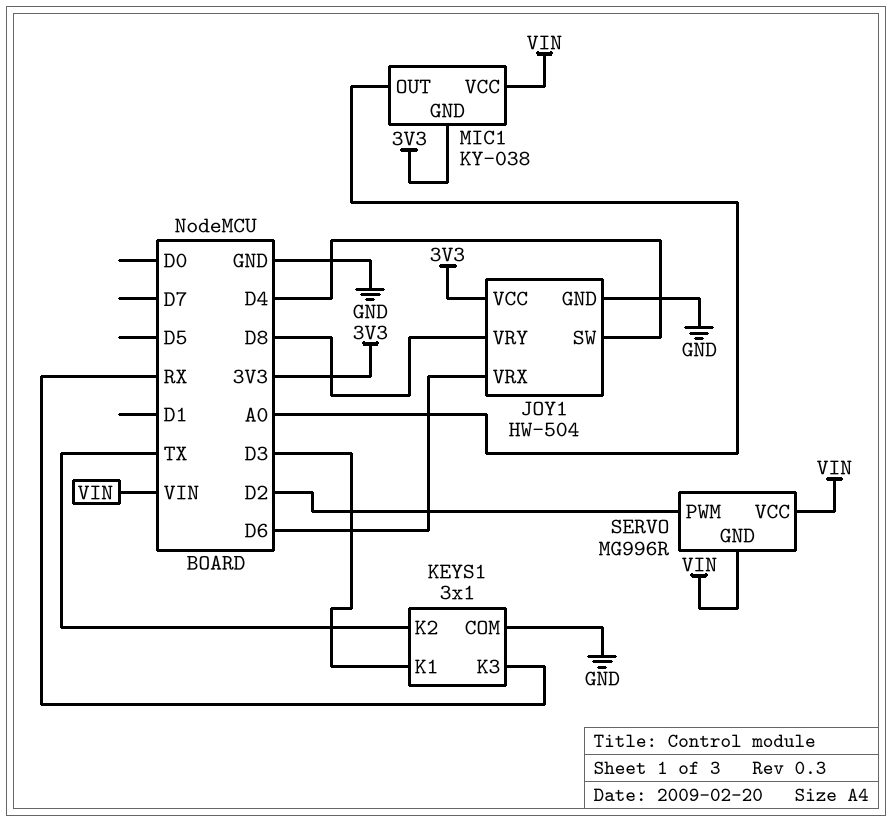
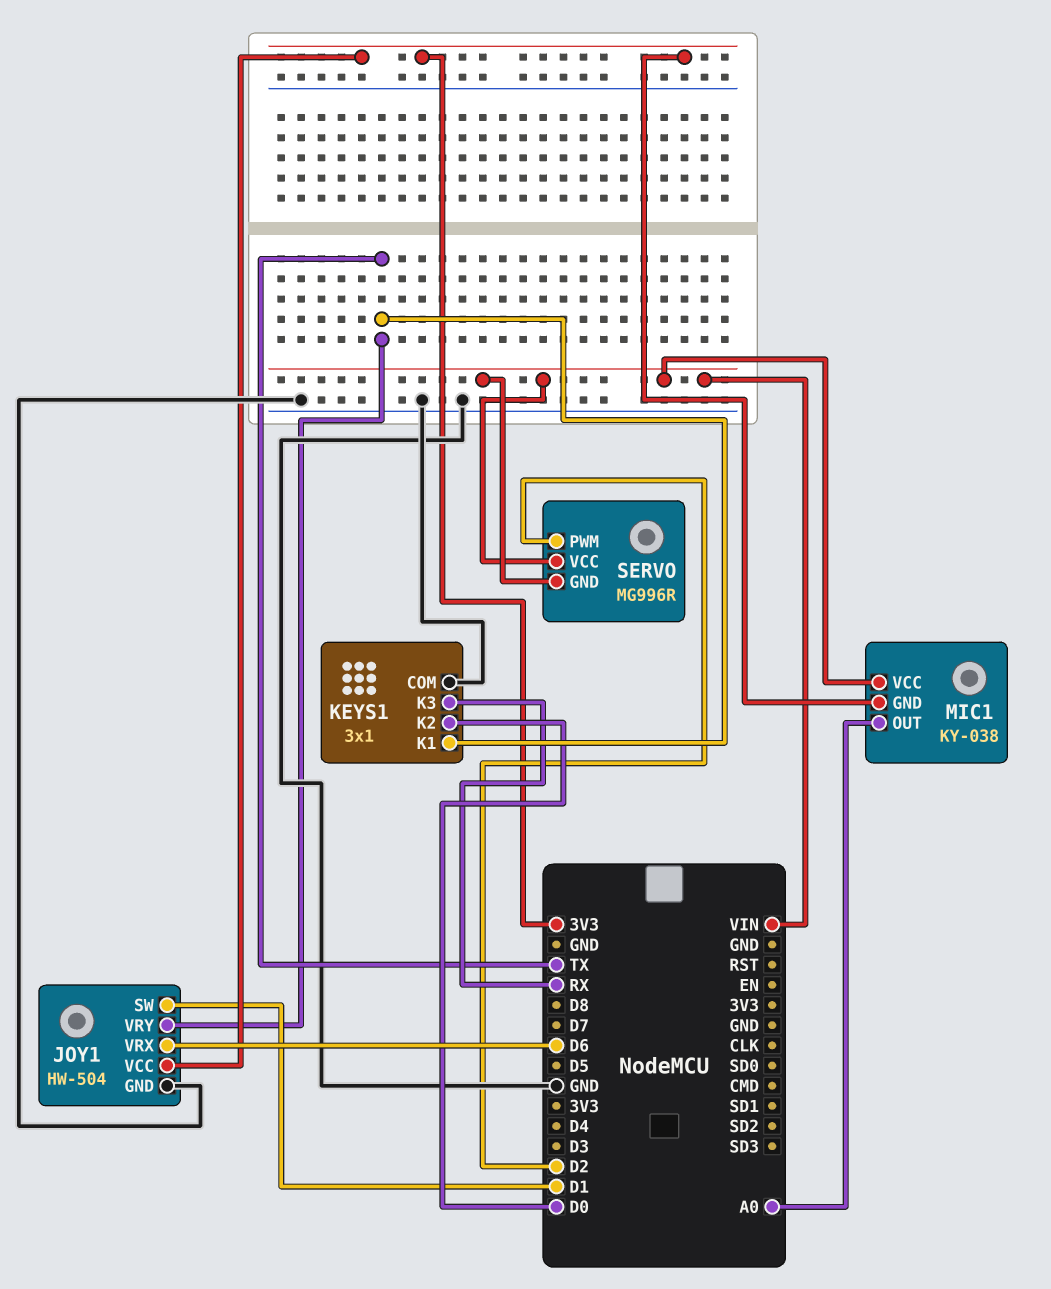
JOY1 pin SW: D4 -> D1
JOY1 pin VRY: D8 -> TX
KEYS1 pin K1: D3 -> TX
KEYS1 pin K2: TX -> D0

